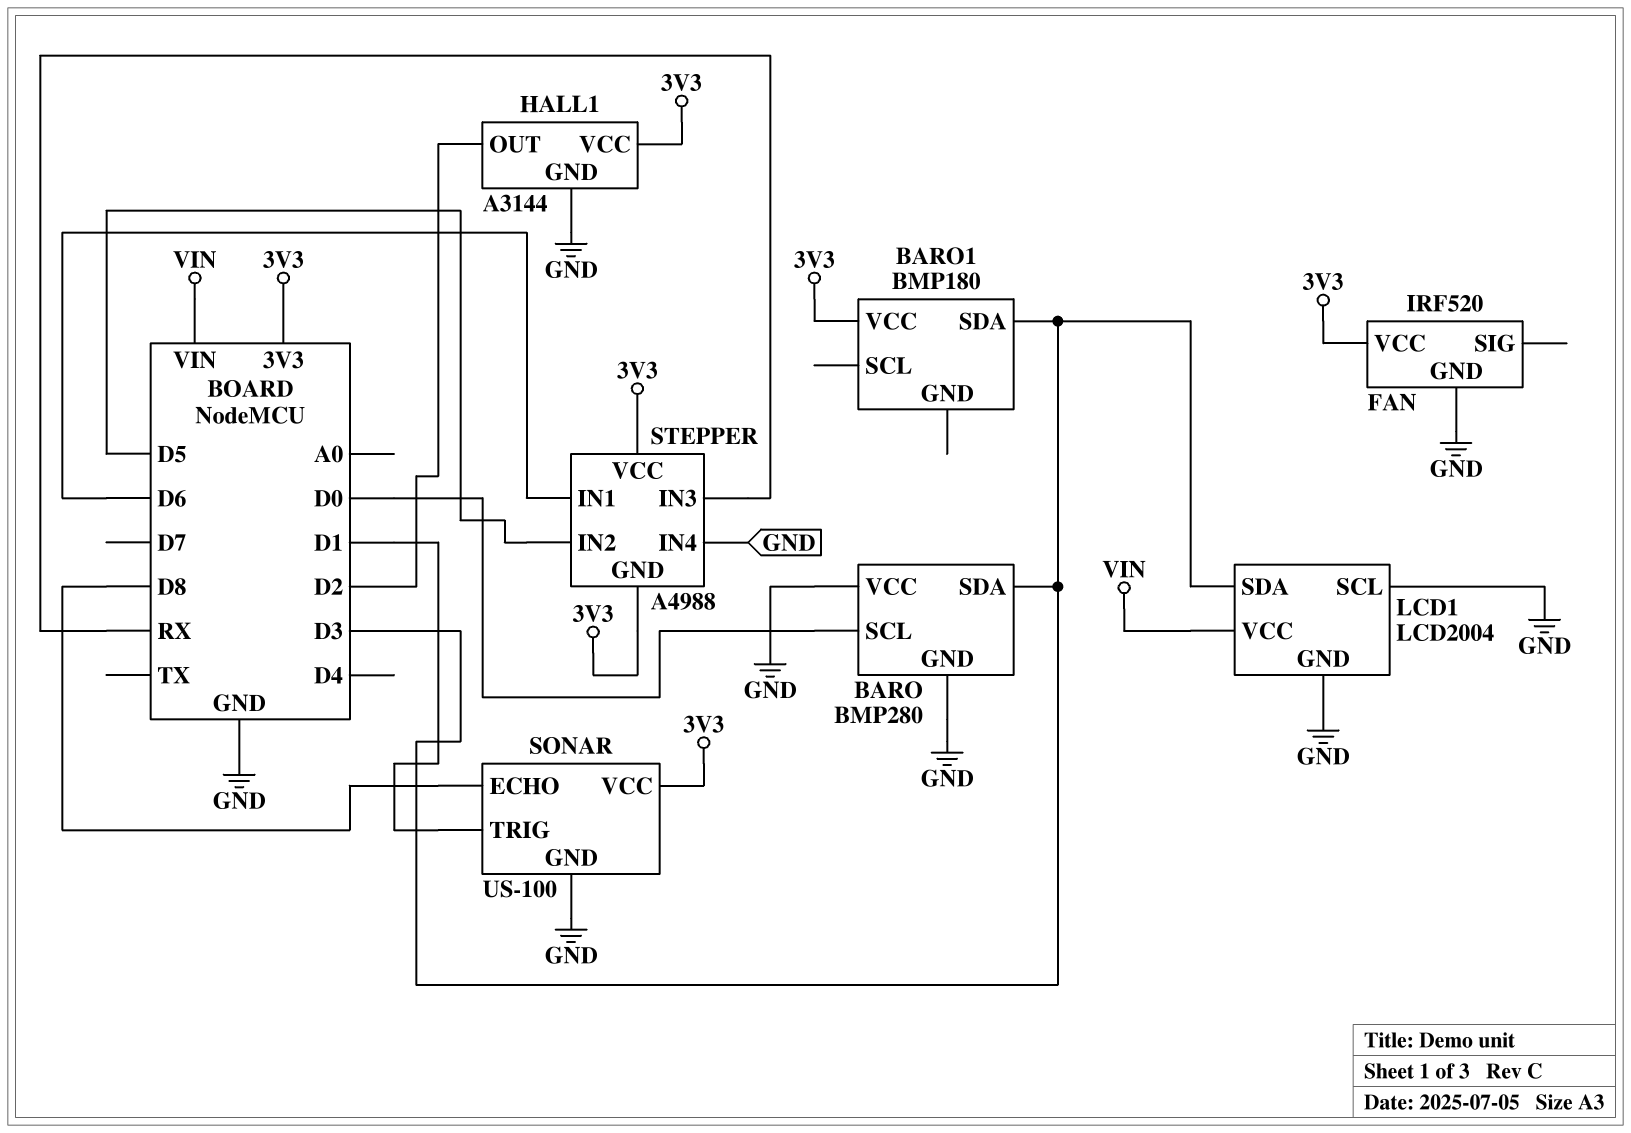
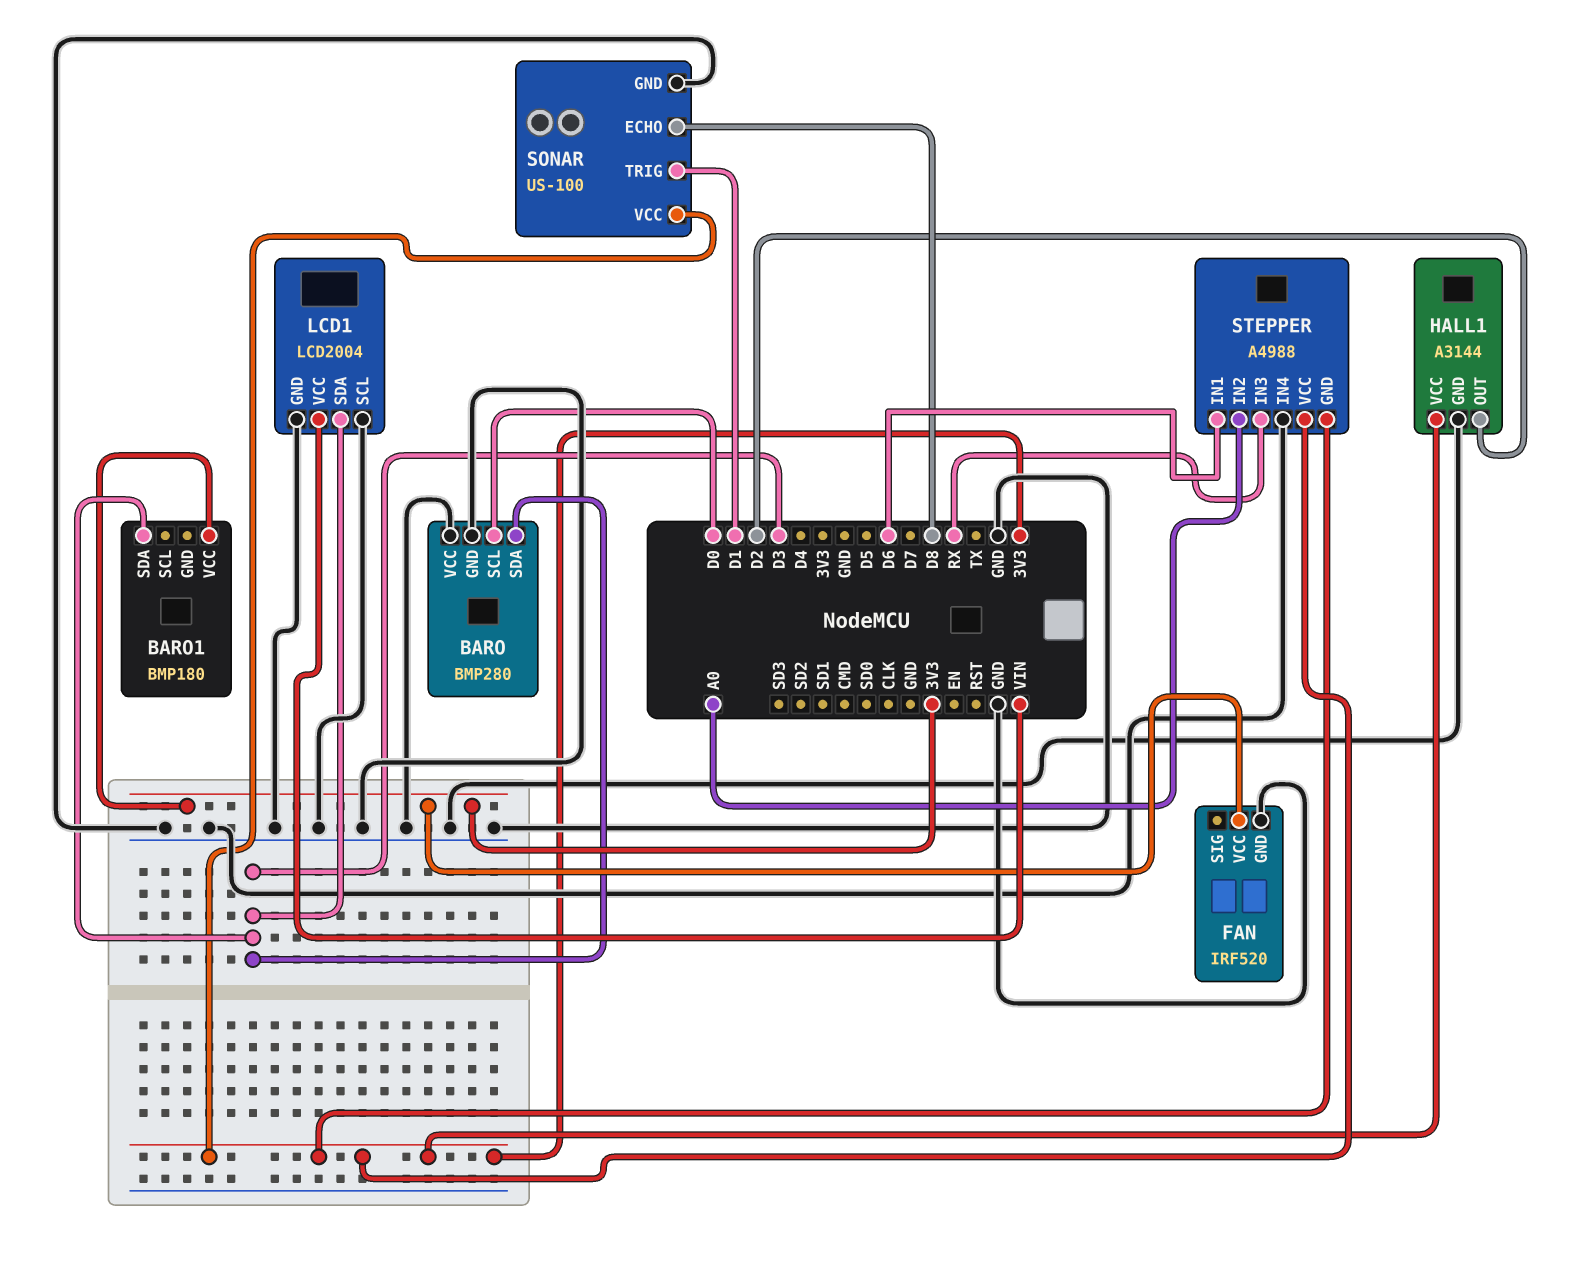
STEPPER pin IN2: D5 -> A0

